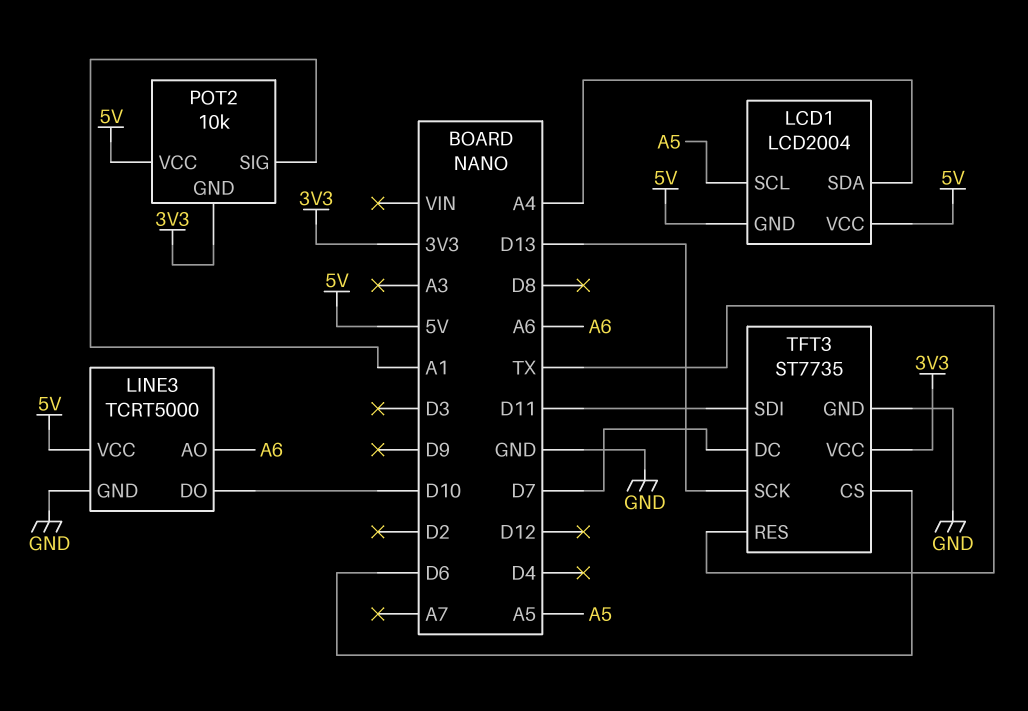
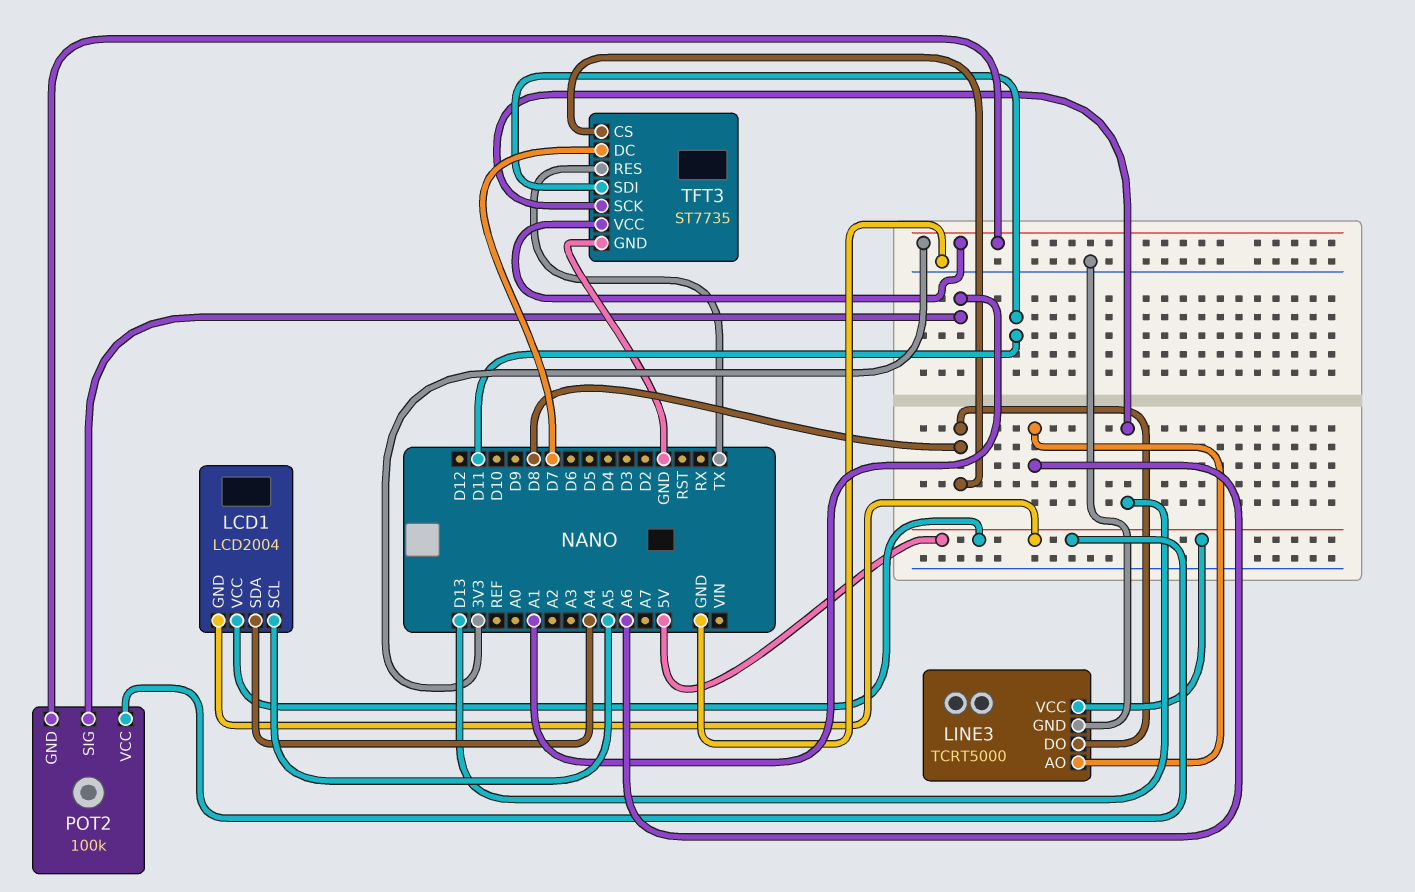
LINE3 pin DO: D10 -> D8
POT2: 10k -> 100k
TFT3 pin CS: D6 -> D8

